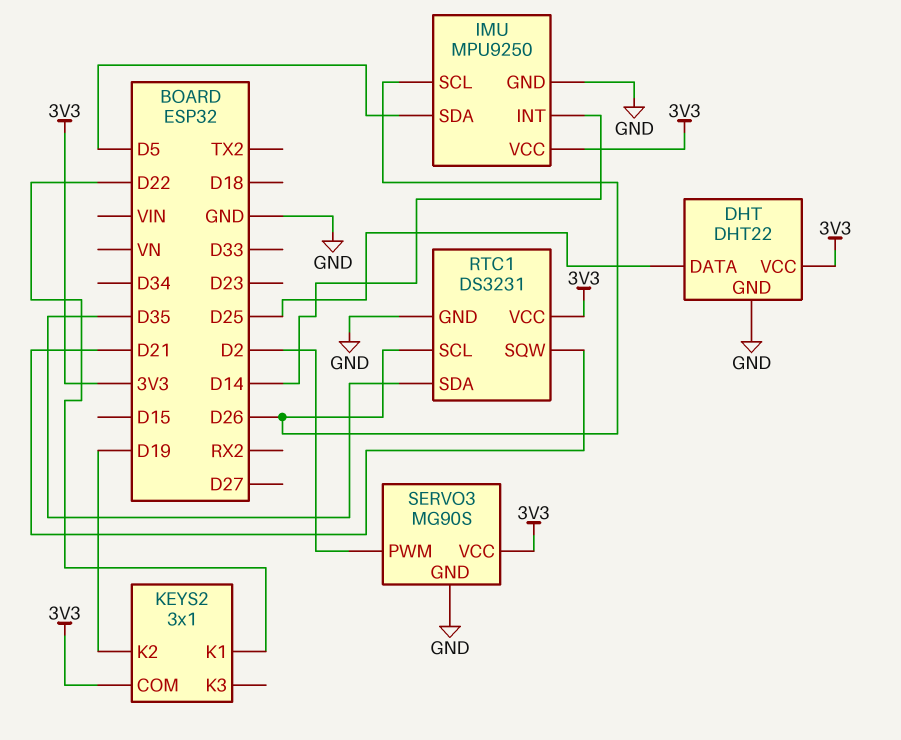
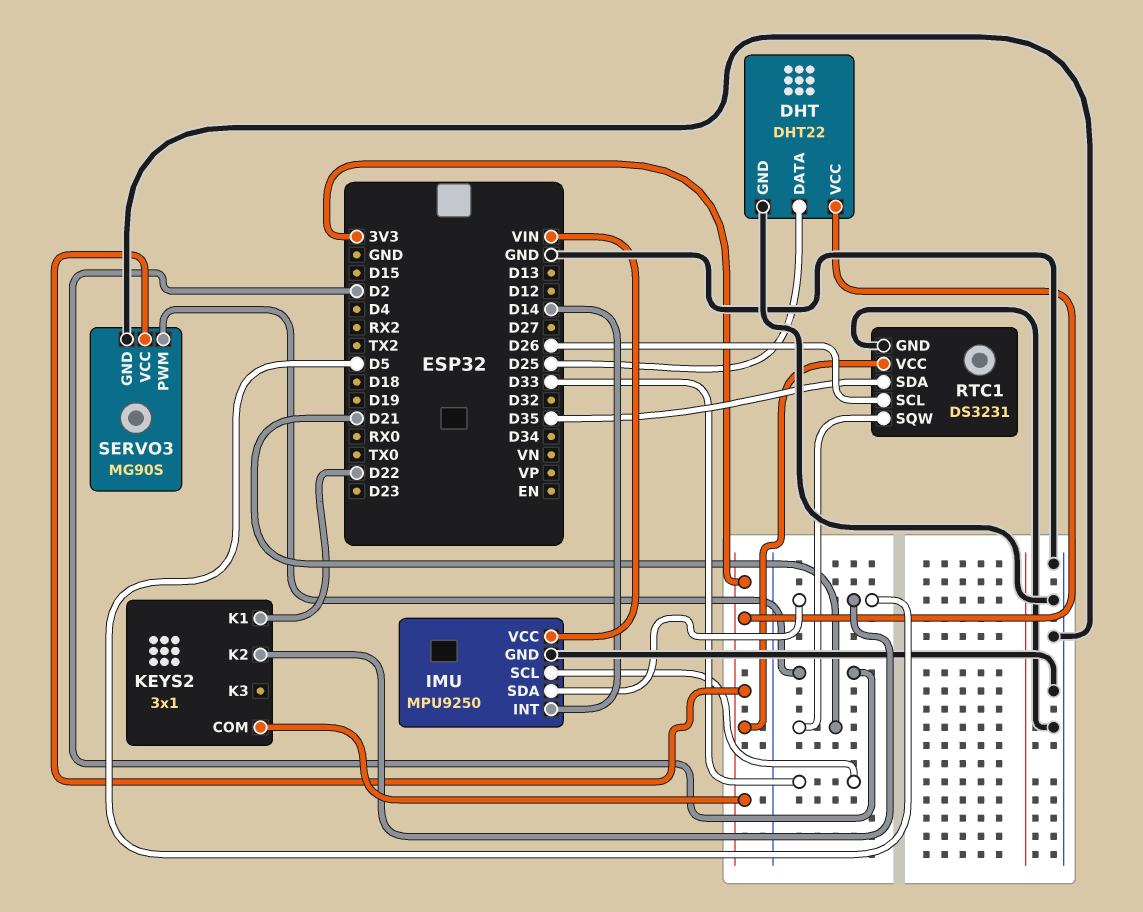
IMU pin SCL: D26 -> D33
IMU pin VCC: 3V3 -> VIN
KEYS2 pin K2: D19 -> D5

